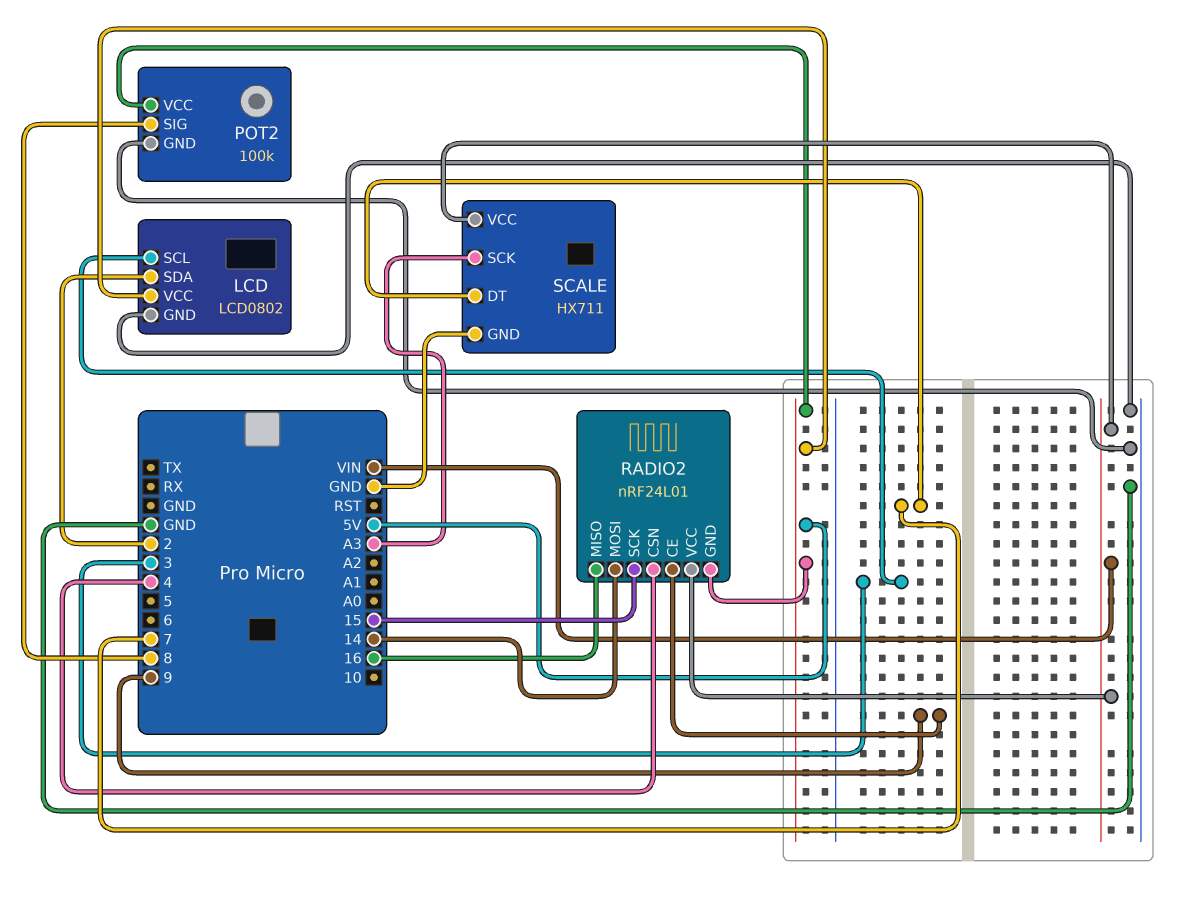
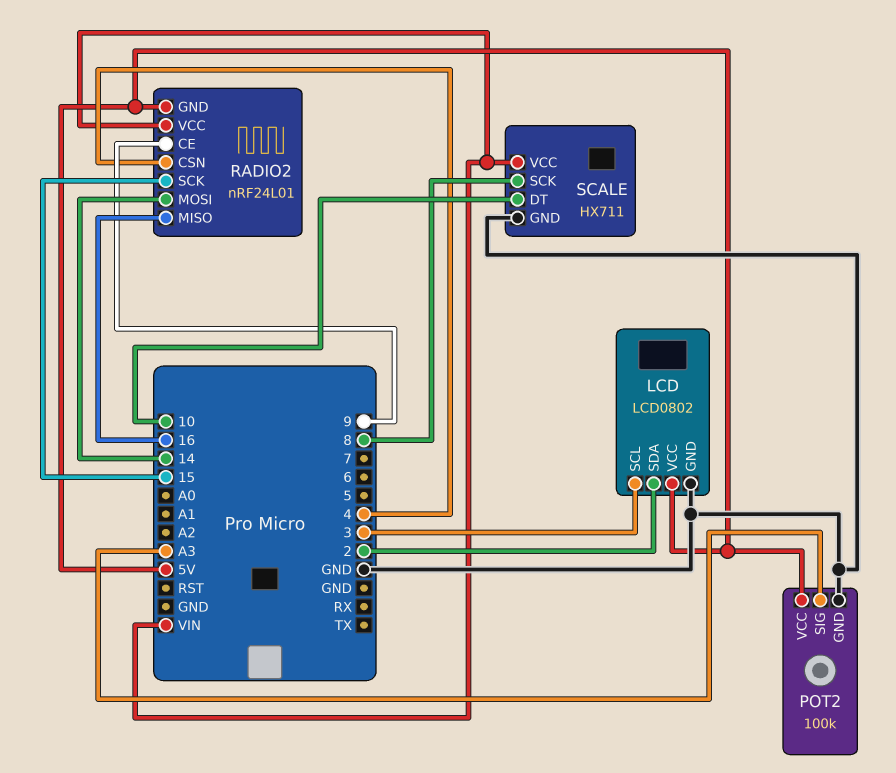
POT2 pin SIG: 8 -> A3
SCALE pin DT: 7 -> 10
SCALE pin SCK: A3 -> 8

